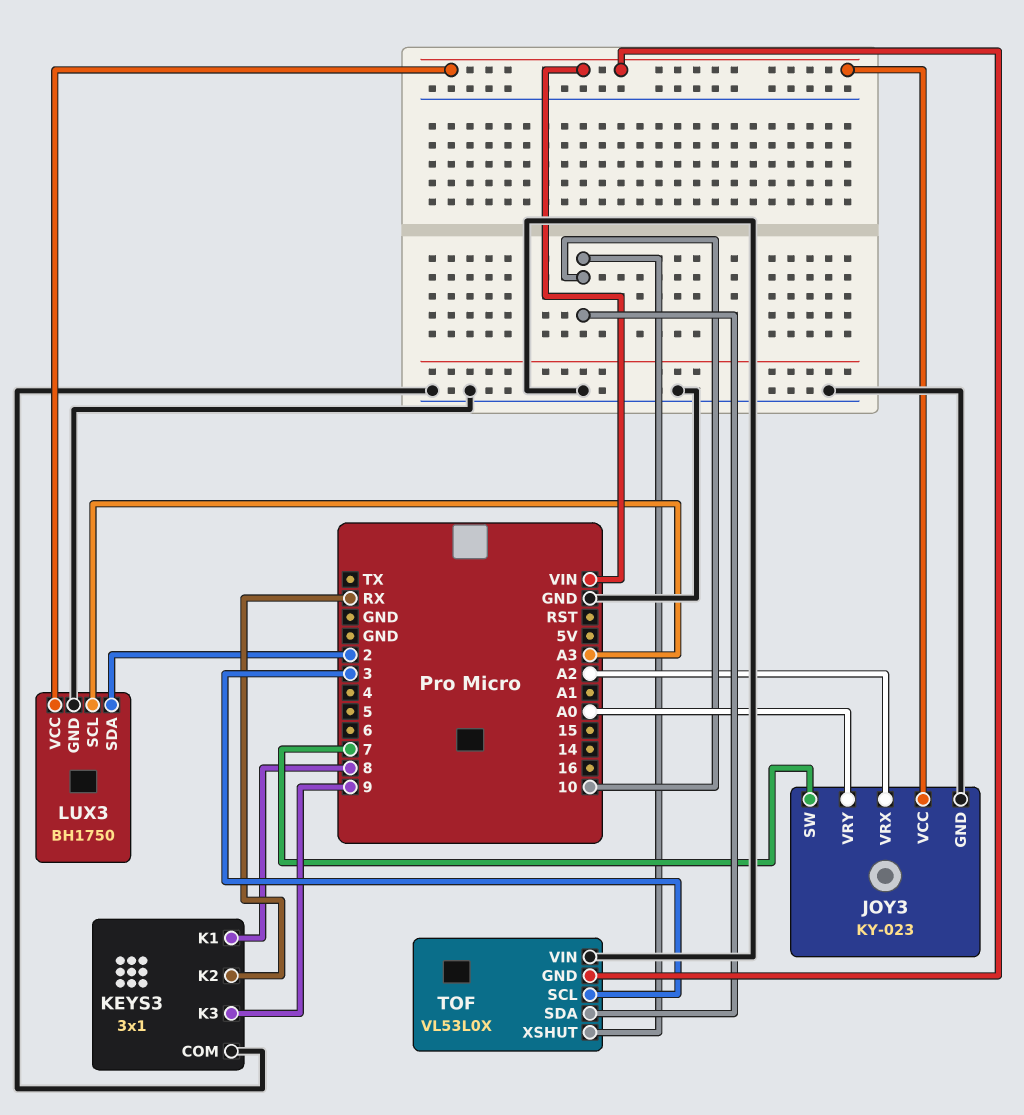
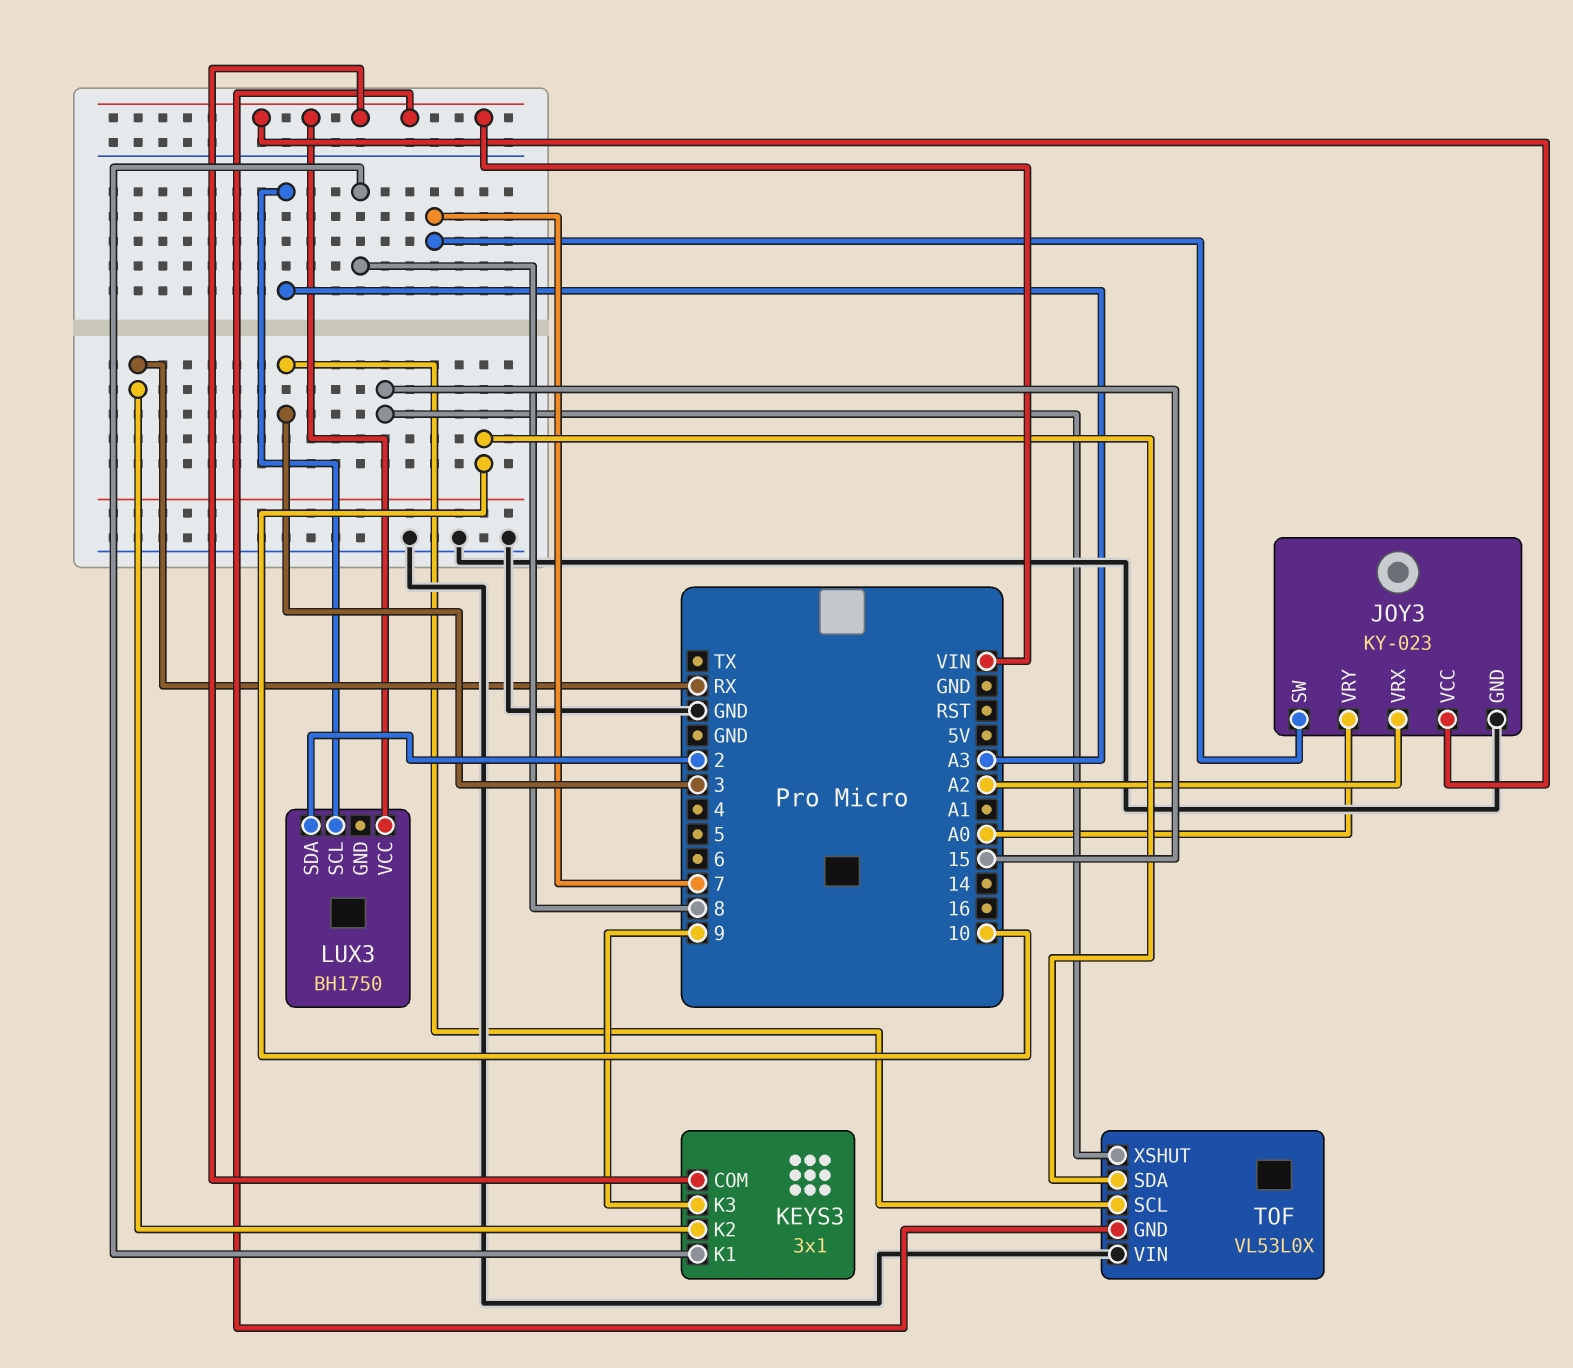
KEYS3 pin COM: GND -> VIN
LUX3 pin GND: GND -> none
TOF pin XSHUT: 10 -> 15

